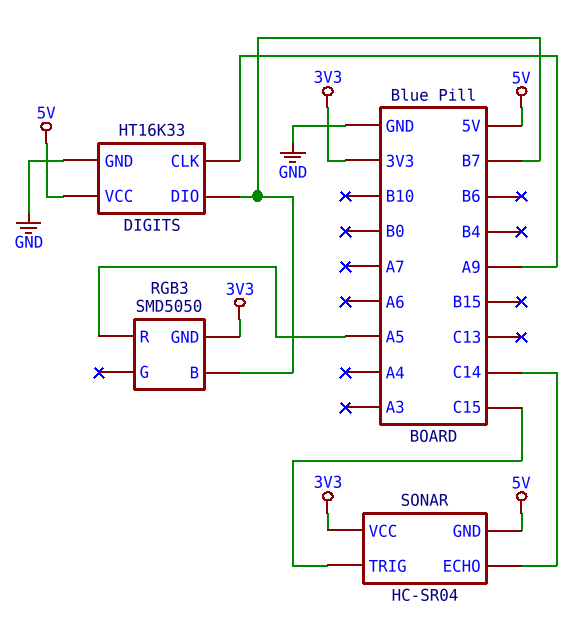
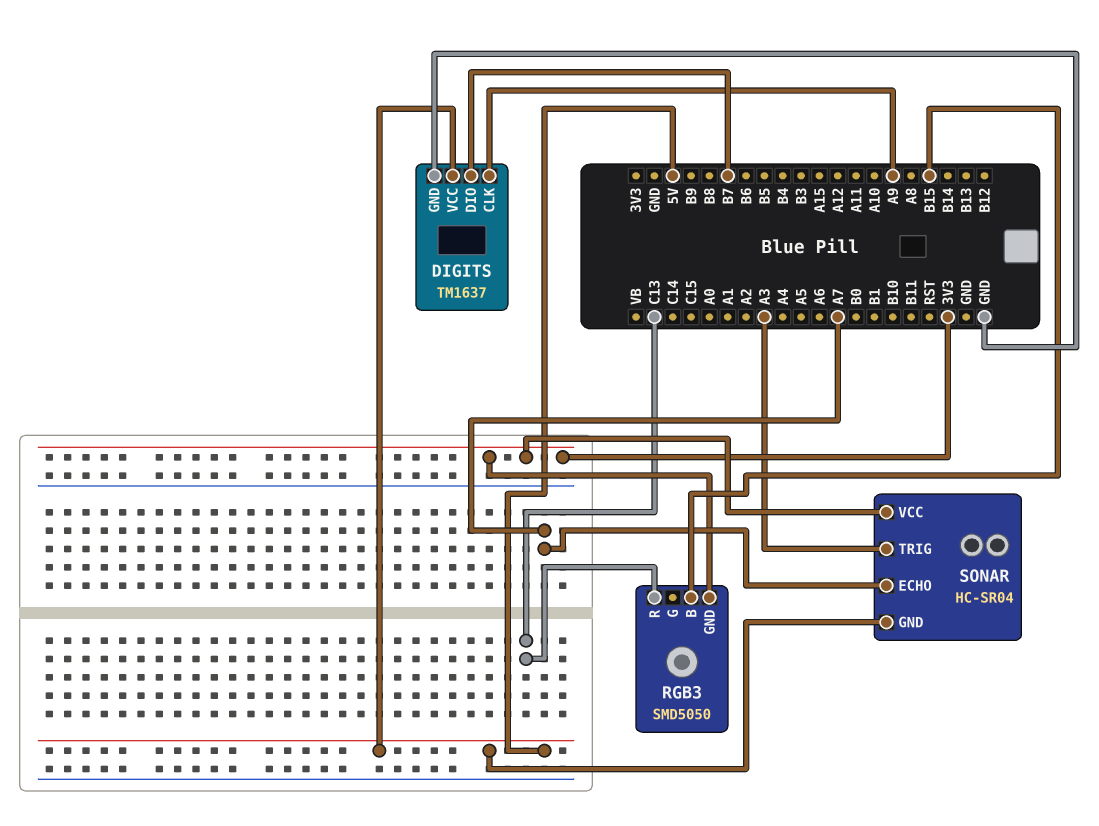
DIGITS: HT16K33 -> TM1637
RGB3 pin B: B7 -> B15
RGB3 pin R: A5 -> C13
SONAR pin ECHO: C14 -> A7
SONAR pin TRIG: C15 -> A3

